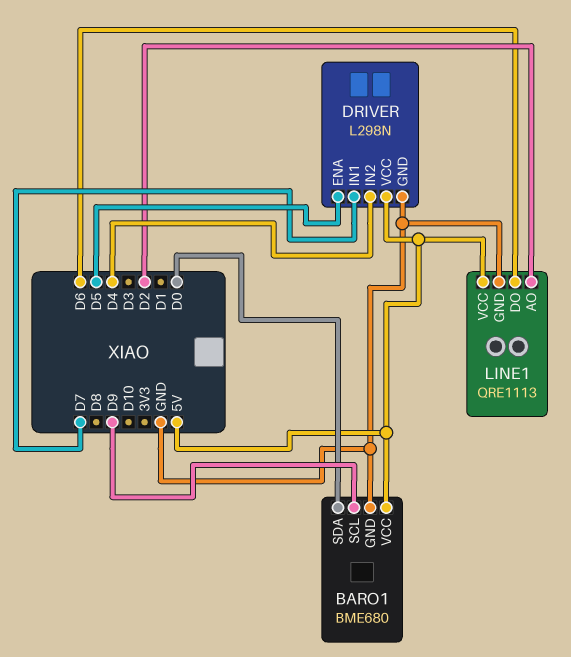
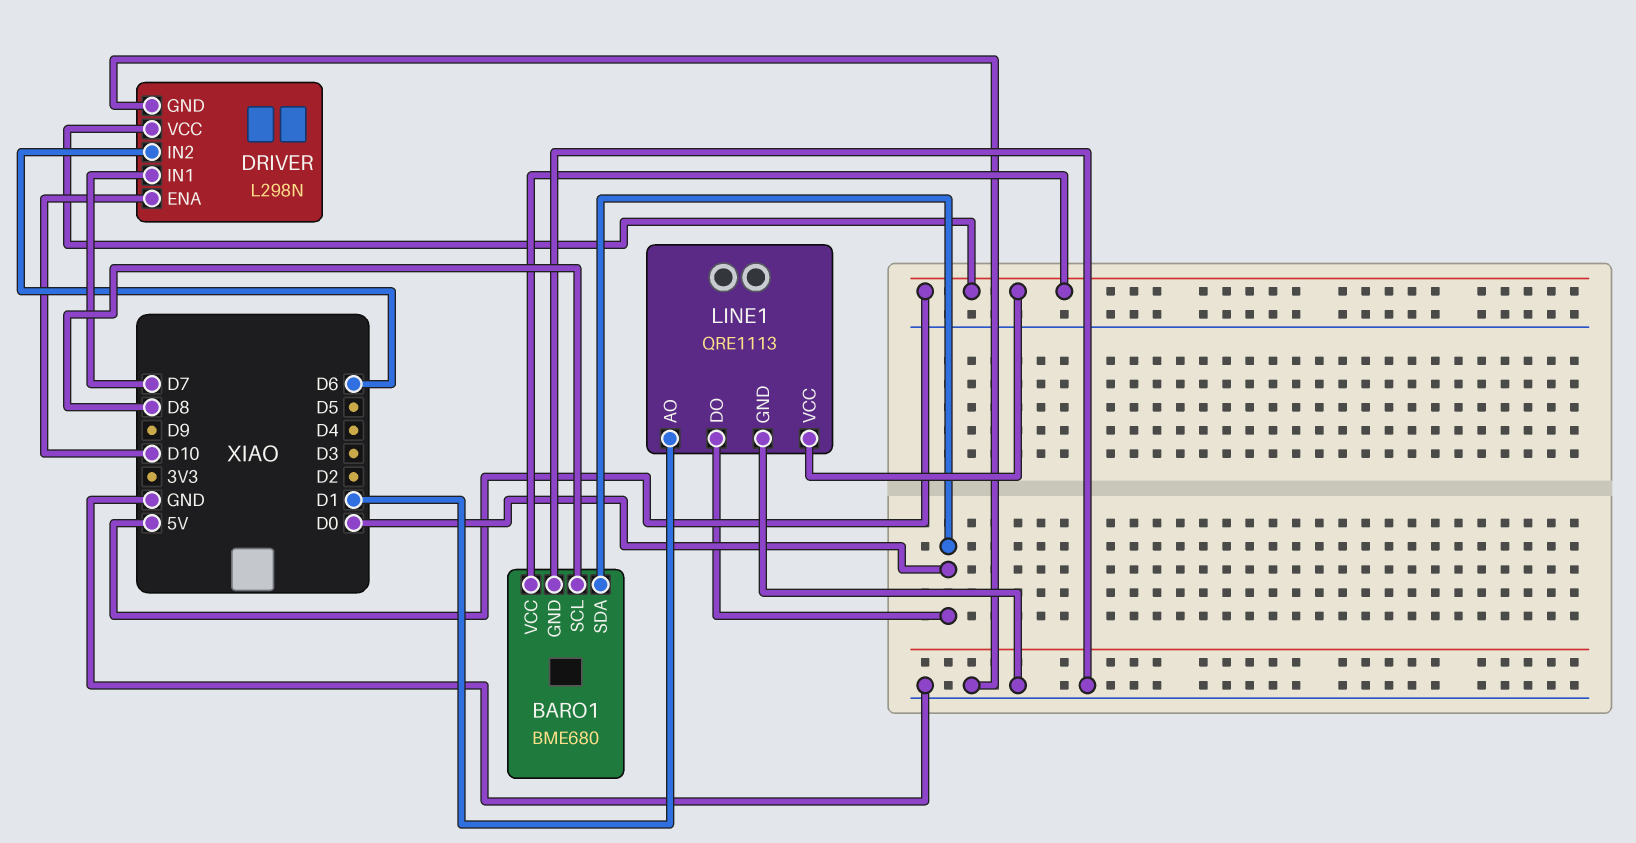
BARO1 pin SCL: D9 -> D8
DRIVER pin ENA: D5 -> D10
DRIVER pin IN2: D4 -> D6
LINE1 pin AO: D2 -> D1
LINE1 pin DO: D6 -> D0

